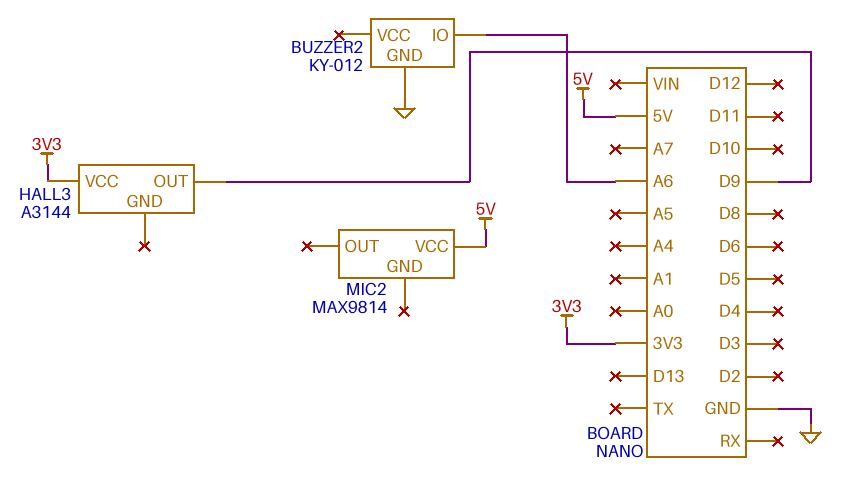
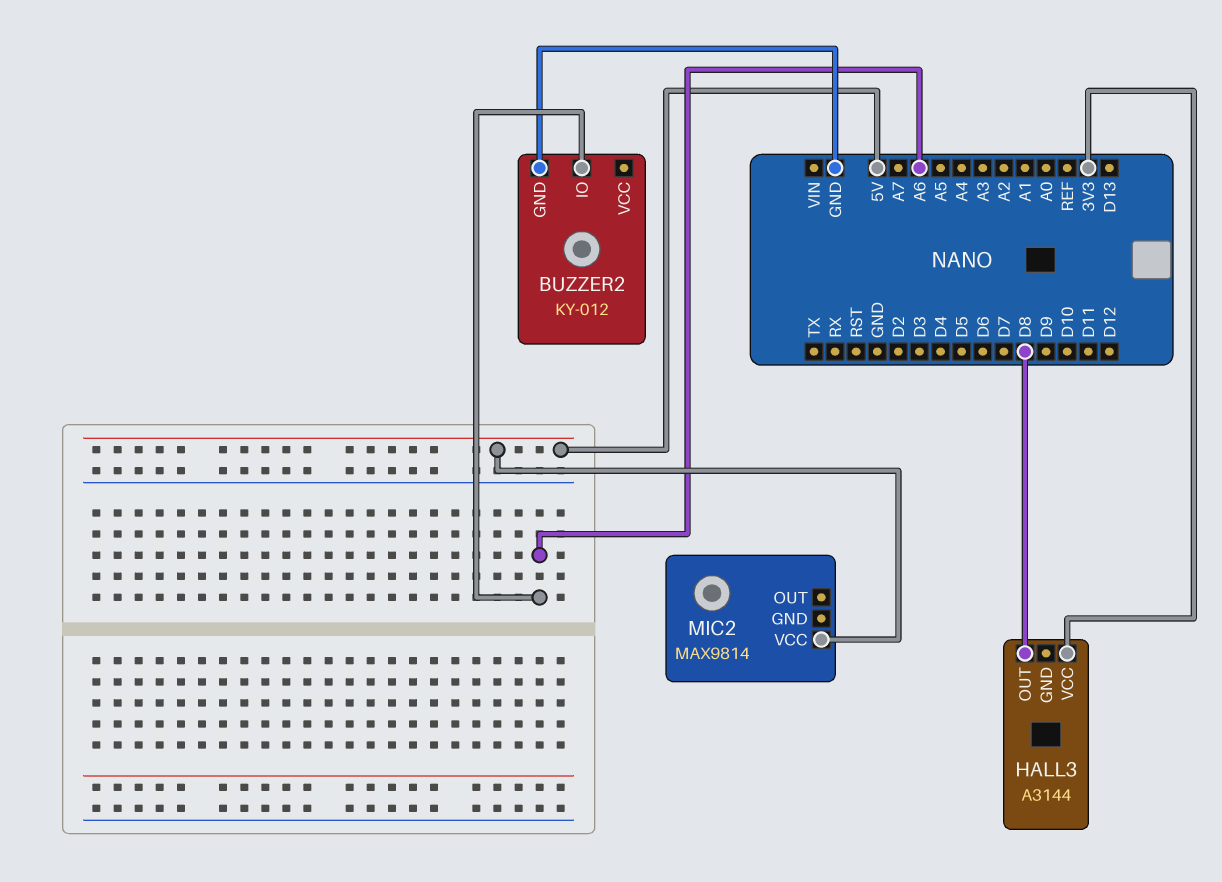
HALL3 pin OUT: D9 -> D8

